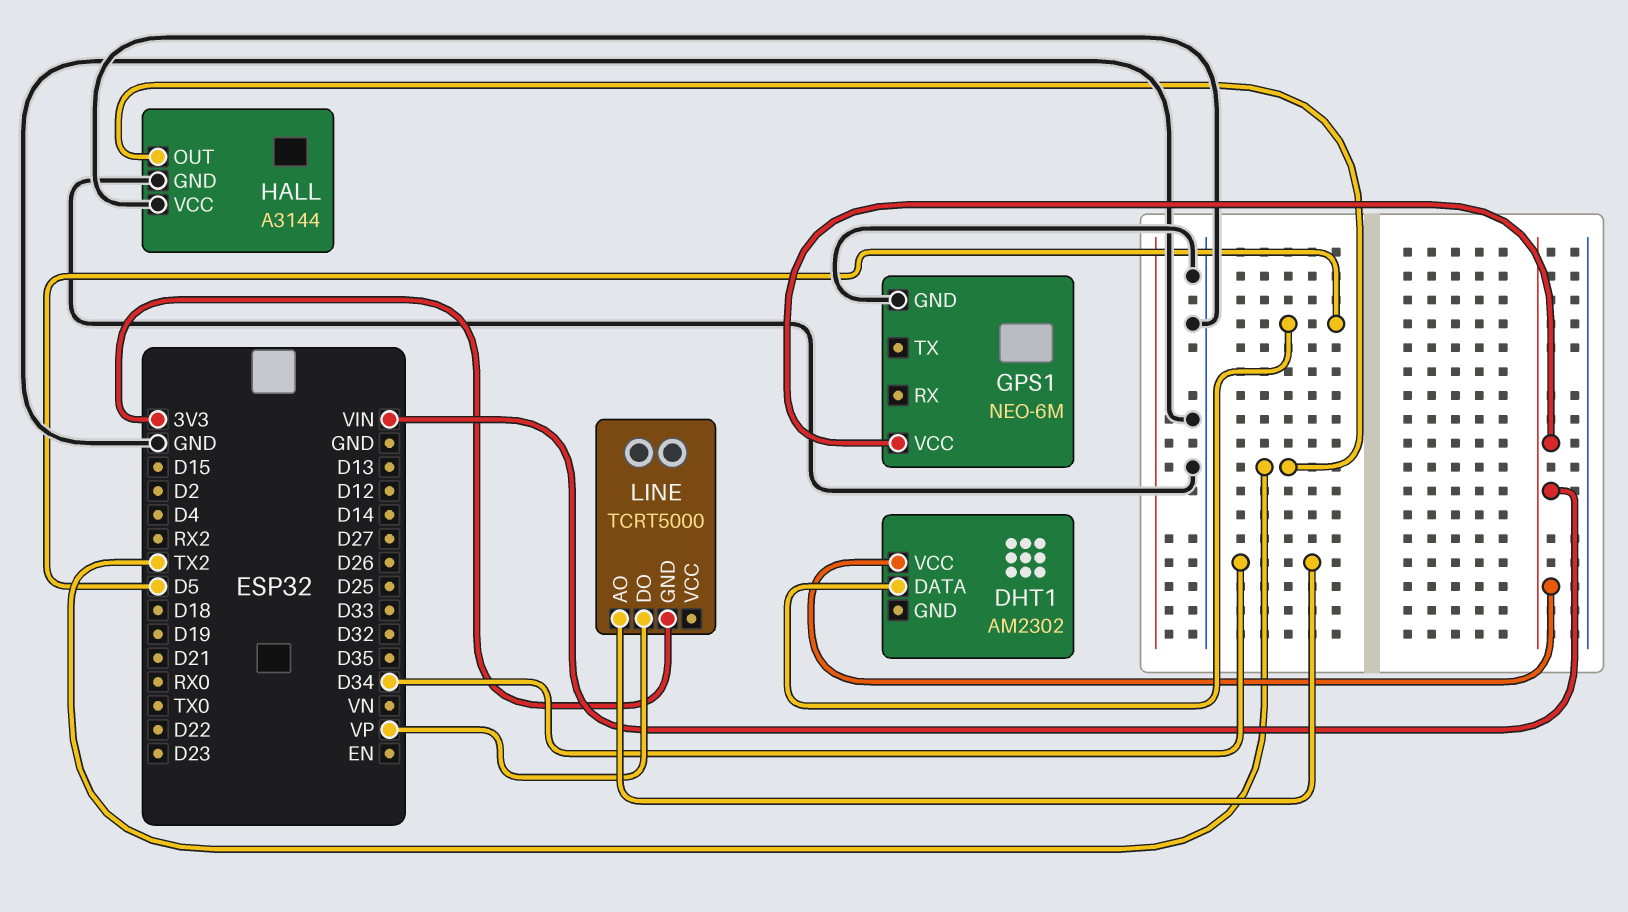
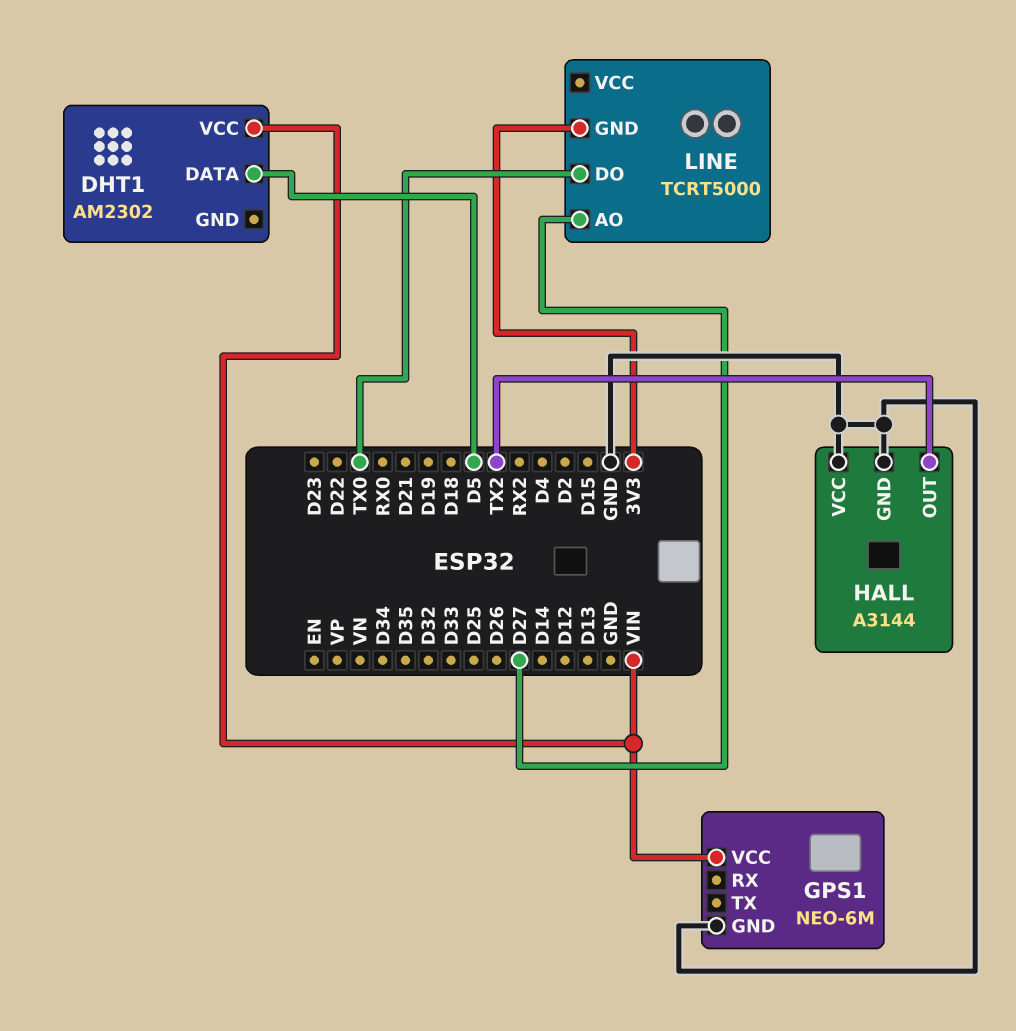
LINE pin AO: D34 -> D27
LINE pin DO: VP -> TX0

